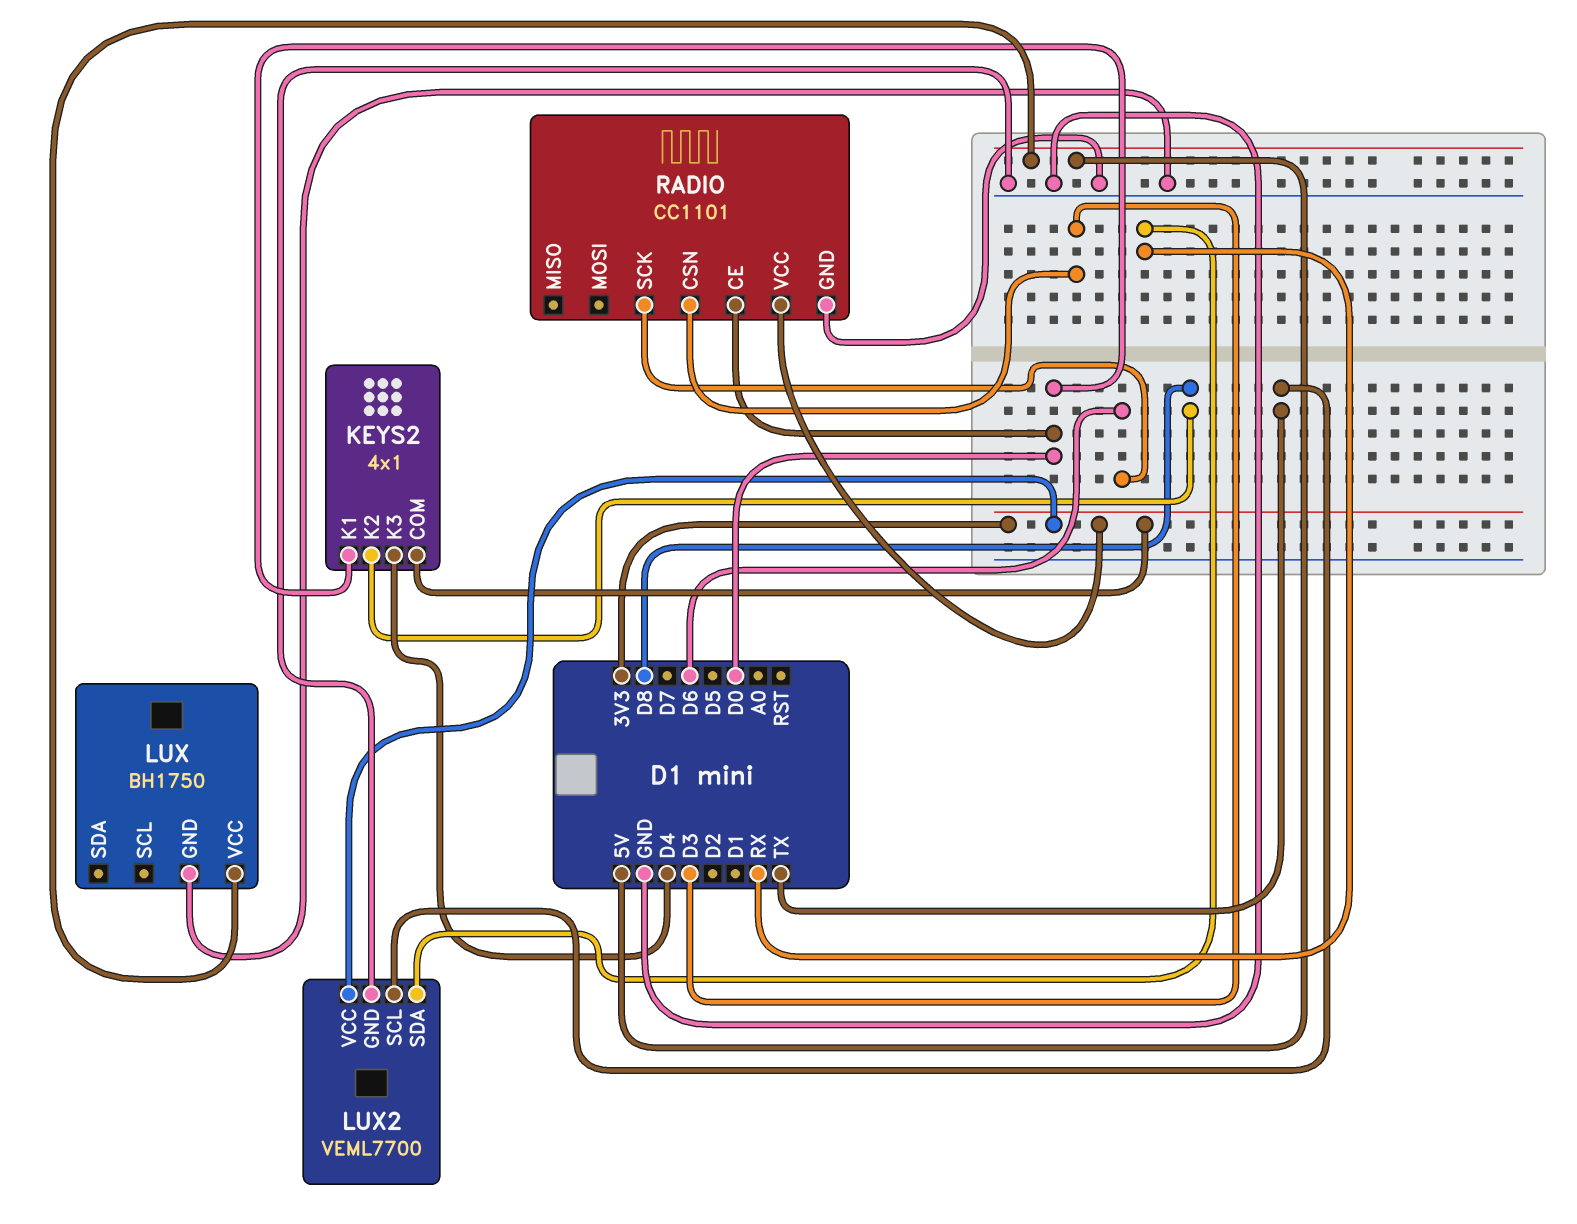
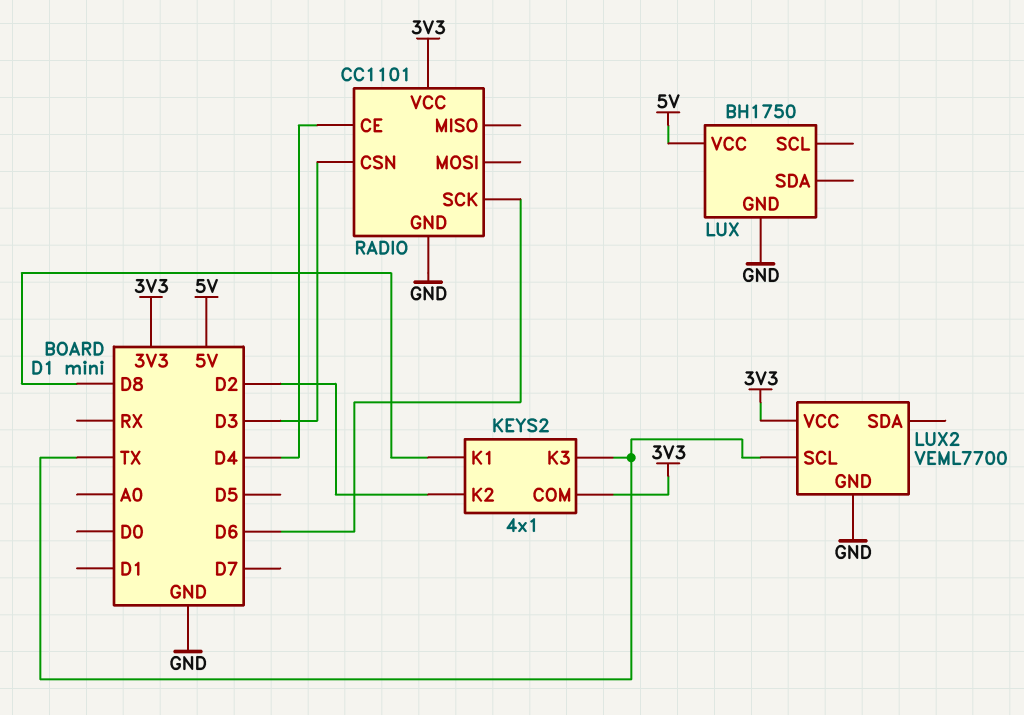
KEYS2 pin K1: D0 -> D8
KEYS2 pin K2: D8 -> D2
KEYS2 pin K3: D4 -> TX
LUX2 pin SDA: RX -> none
RADIO pin CE: D0 -> D4

